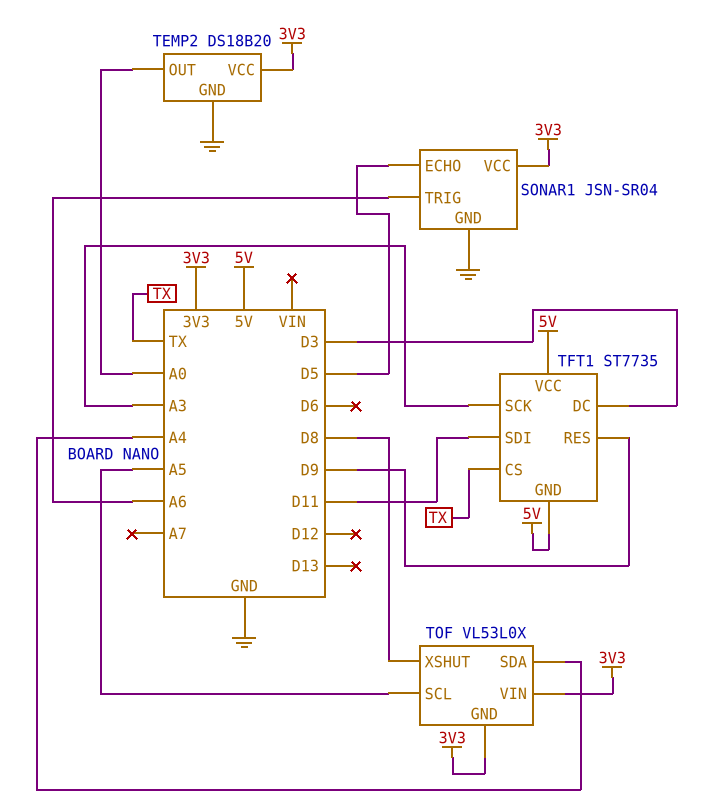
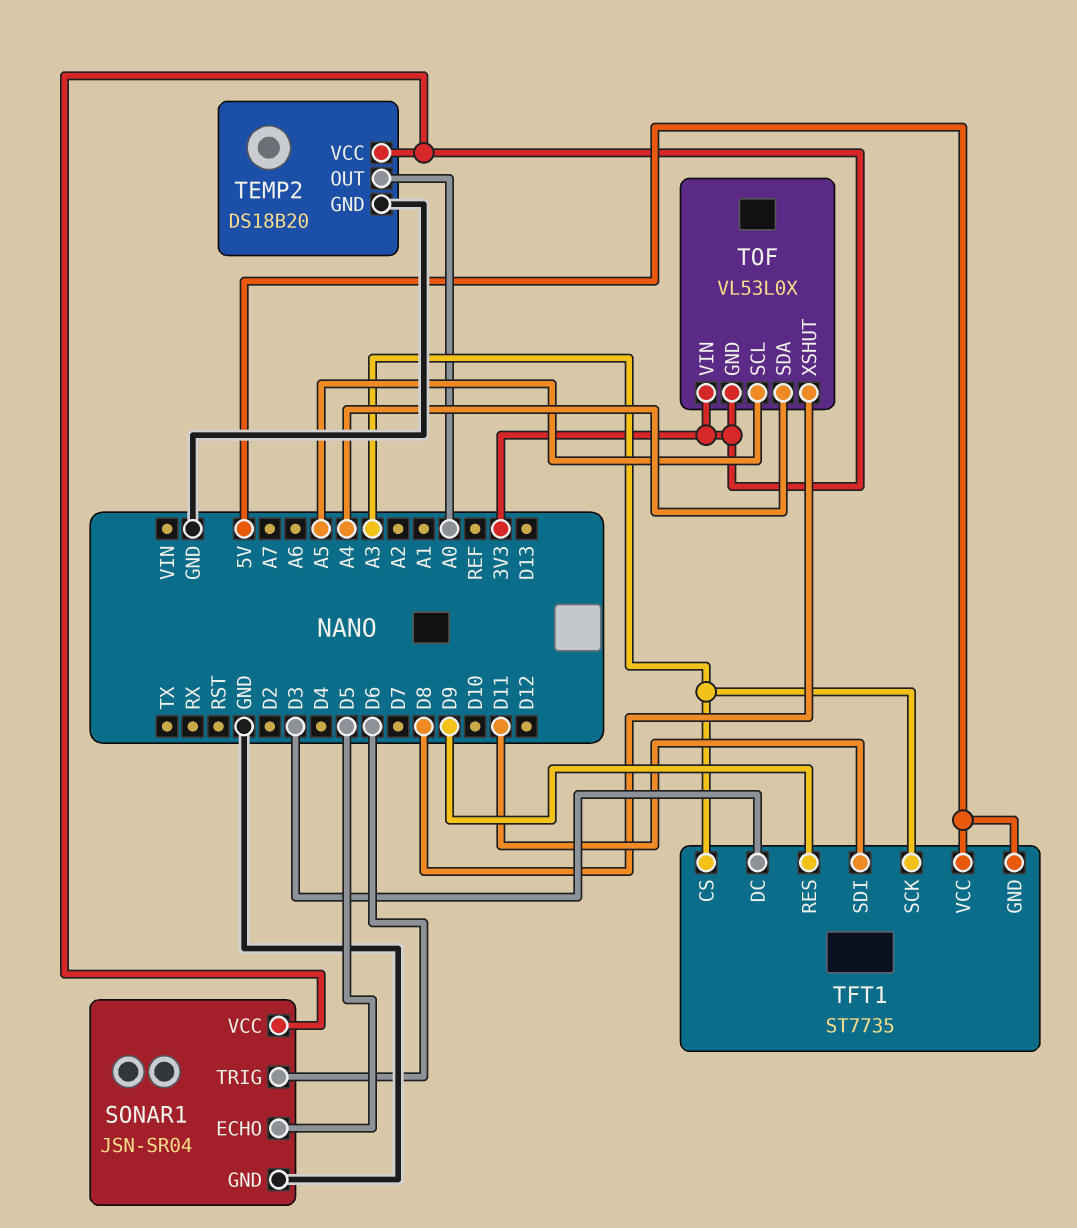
SONAR1 pin TRIG: A6 -> D6
TFT1 pin CS: TX -> A3

